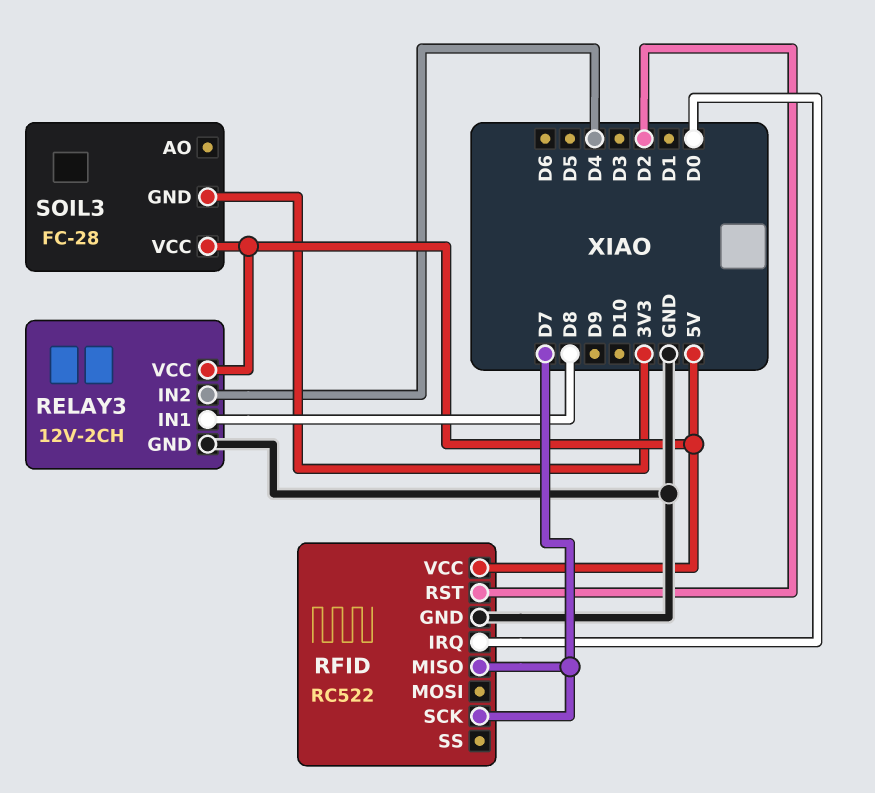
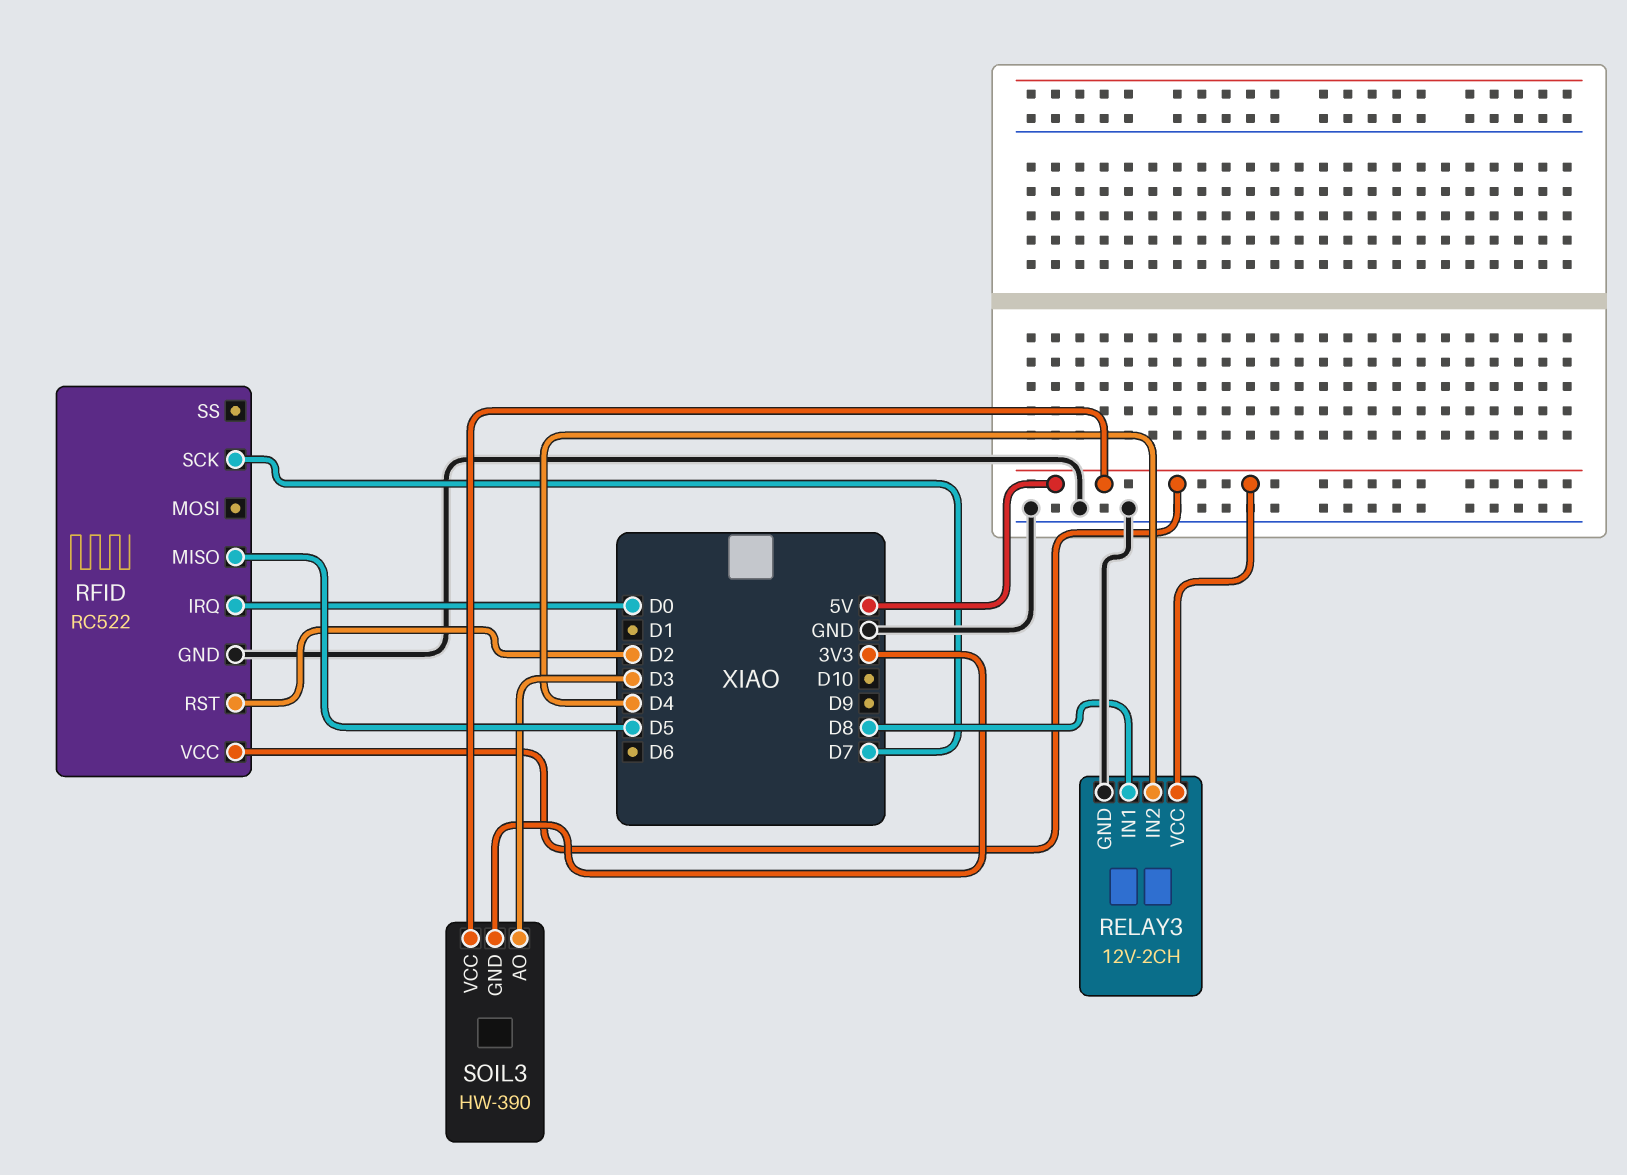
RFID pin MISO: D7 -> D5
SOIL3: FC-28 -> HW-390
SOIL3 pin AO: none -> D3

